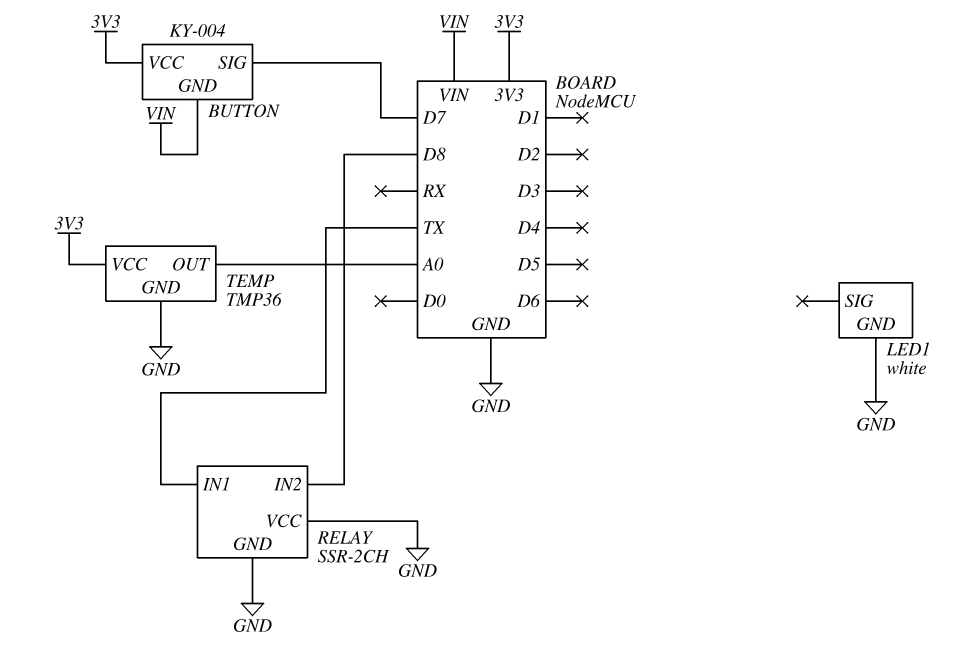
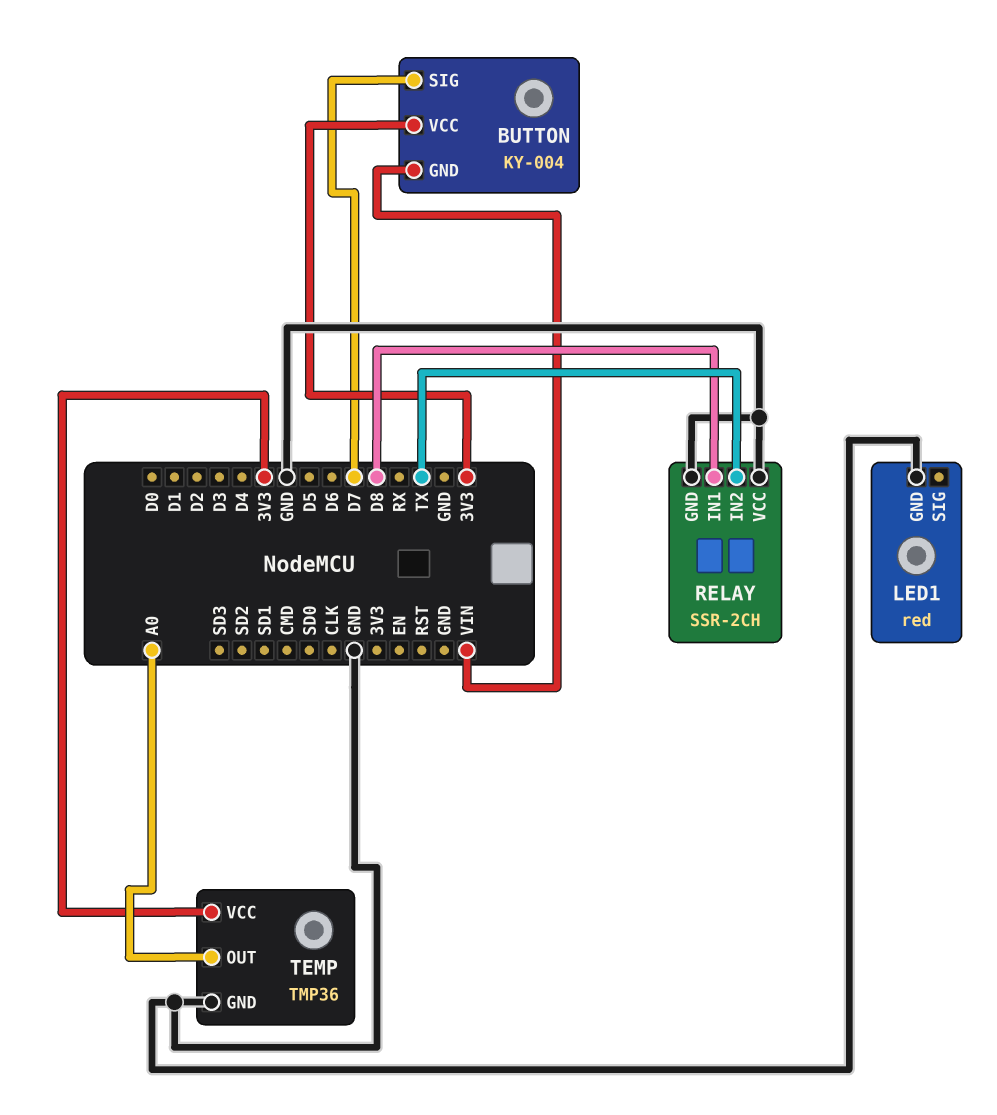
LED1: white -> red
RELAY pin IN1: TX -> D8
RELAY pin IN2: D8 -> TX

